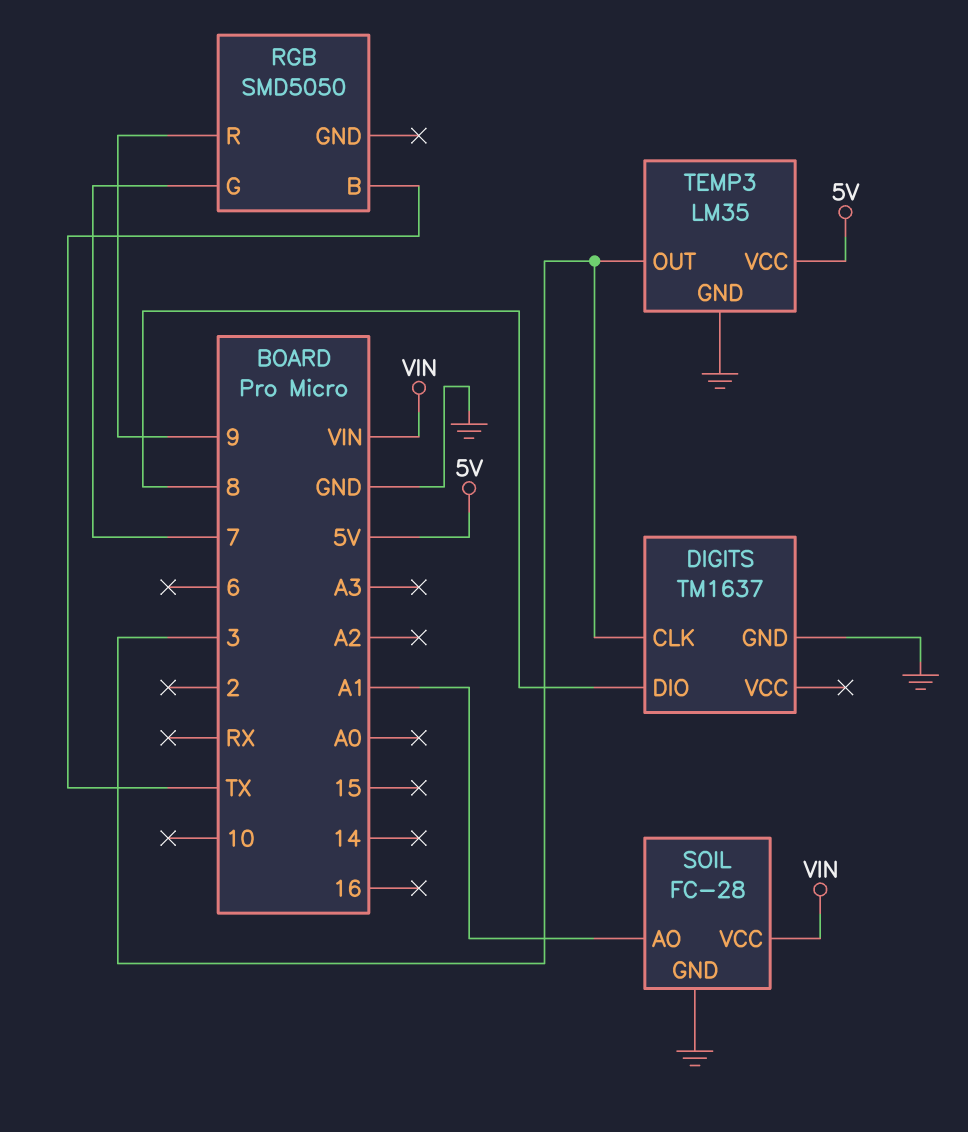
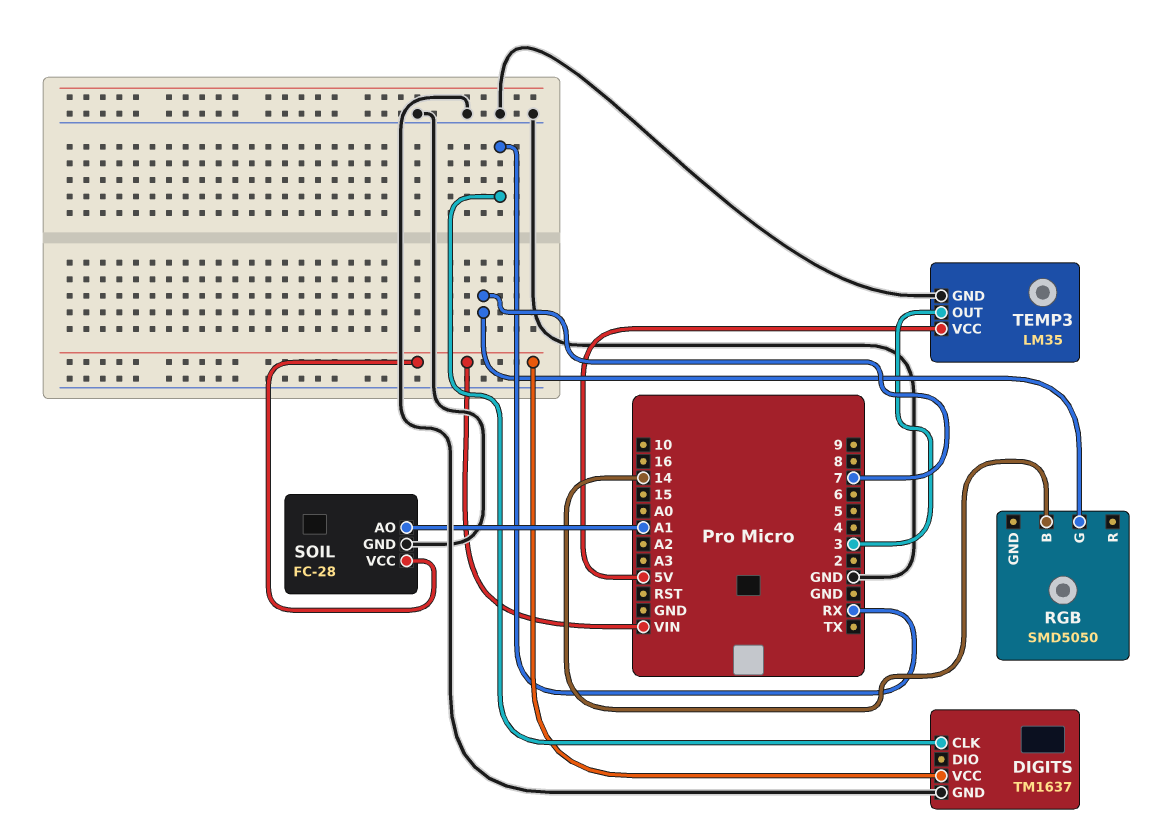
DIGITS pin CLK: 3 -> RX
DIGITS pin DIO: 8 -> none
DIGITS pin VCC: none -> VIN
RGB pin B: TX -> 14
RGB pin R: 9 -> none

